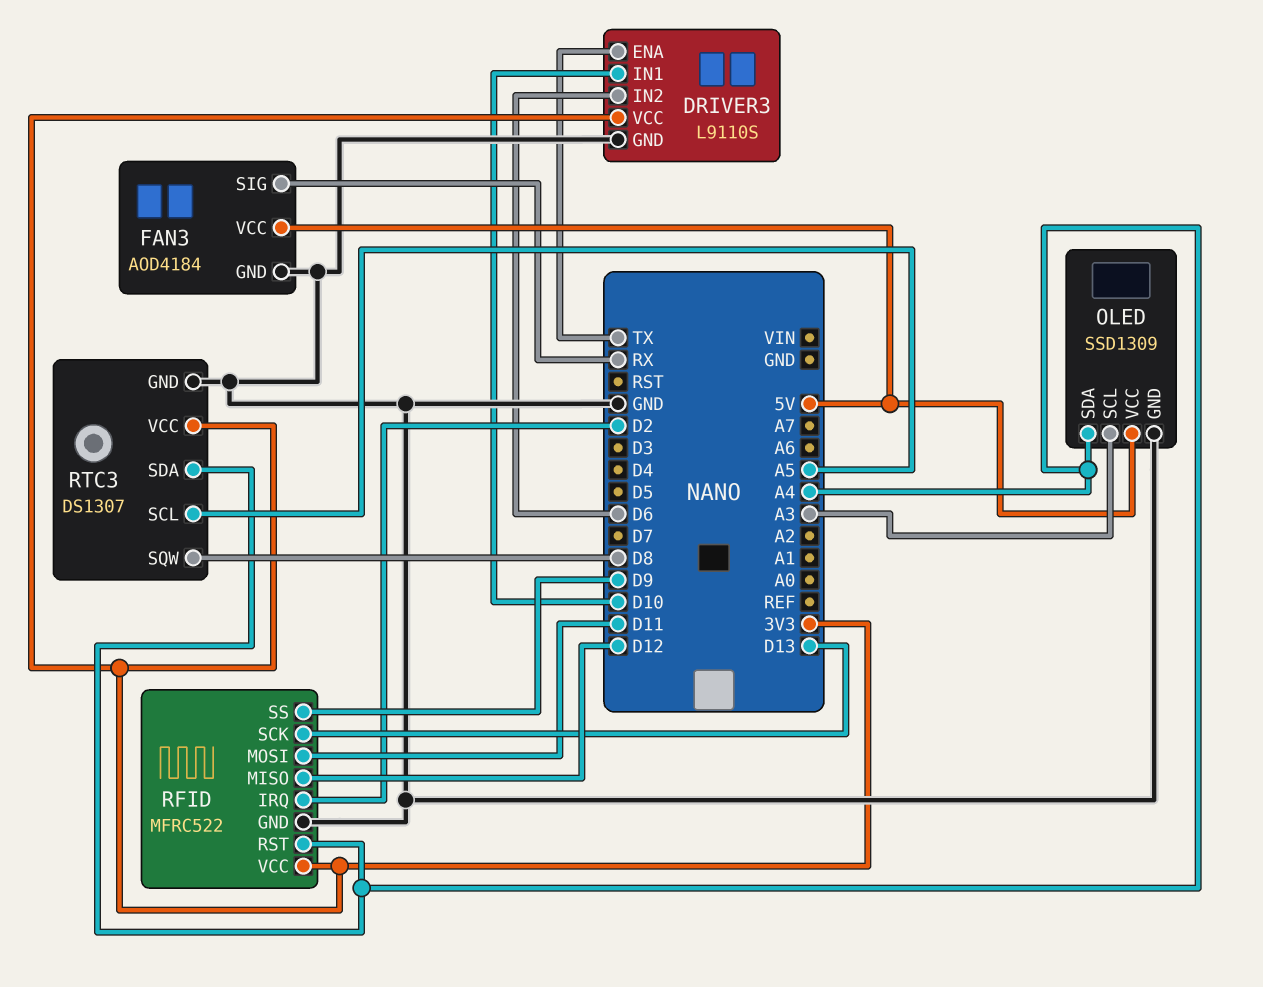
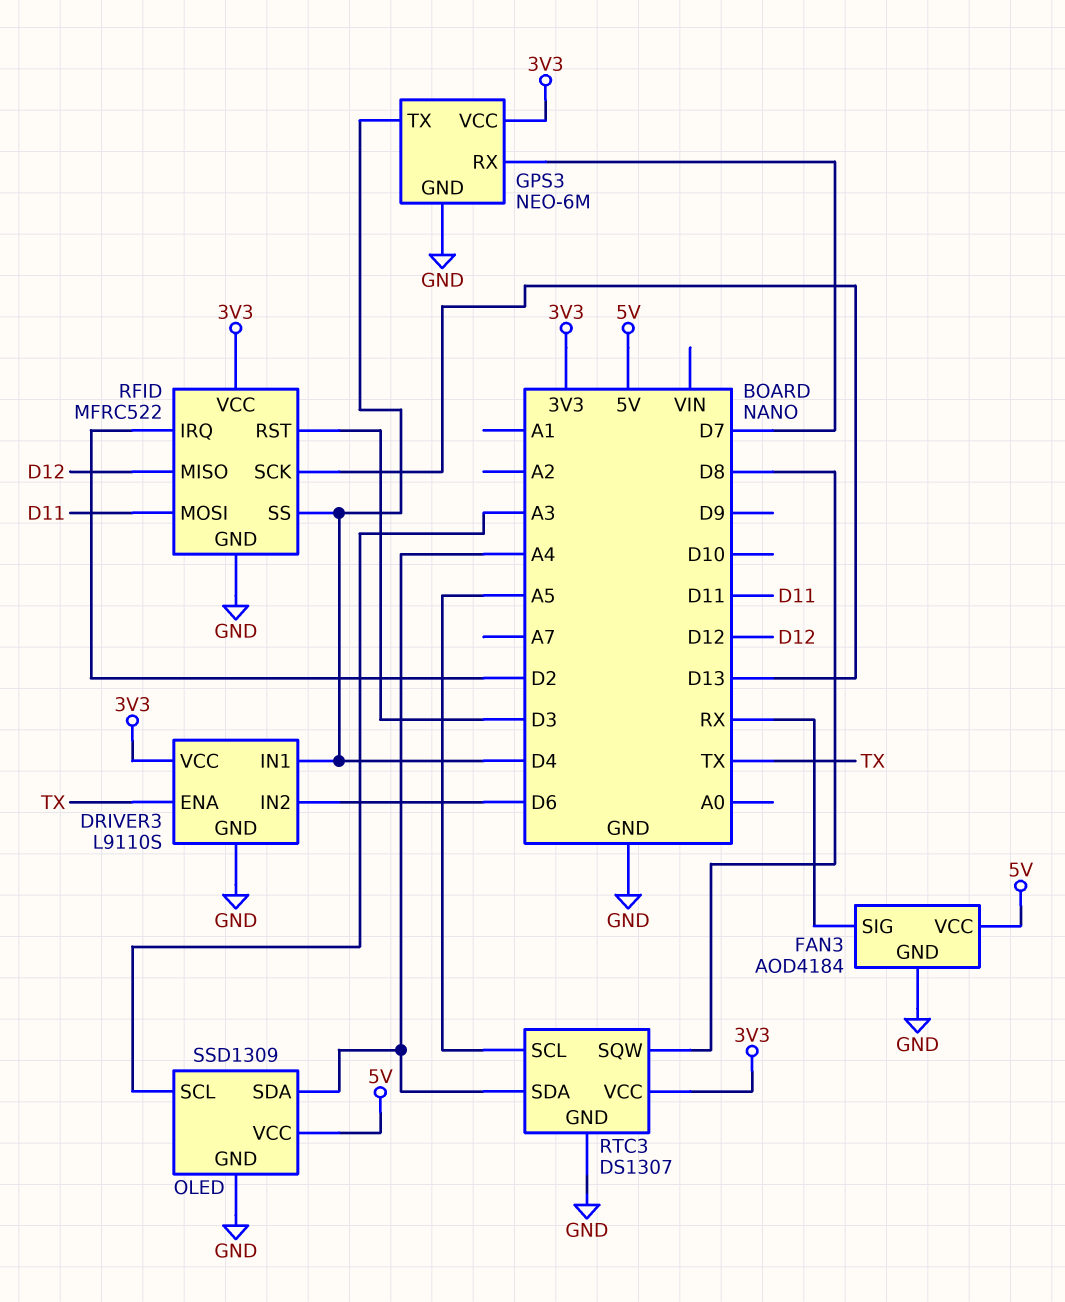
DRIVER3 pin IN1: D10 -> D4
GPS3: none -> NEO-6M
GPS3 pin GND: none -> GND
GPS3 pin RX: none -> D7
GPS3 pin TX: none -> D4
GPS3 pin VCC: none -> 3V3
RFID pin RST: A4 -> D3
RFID pin SS: D9 -> D4

